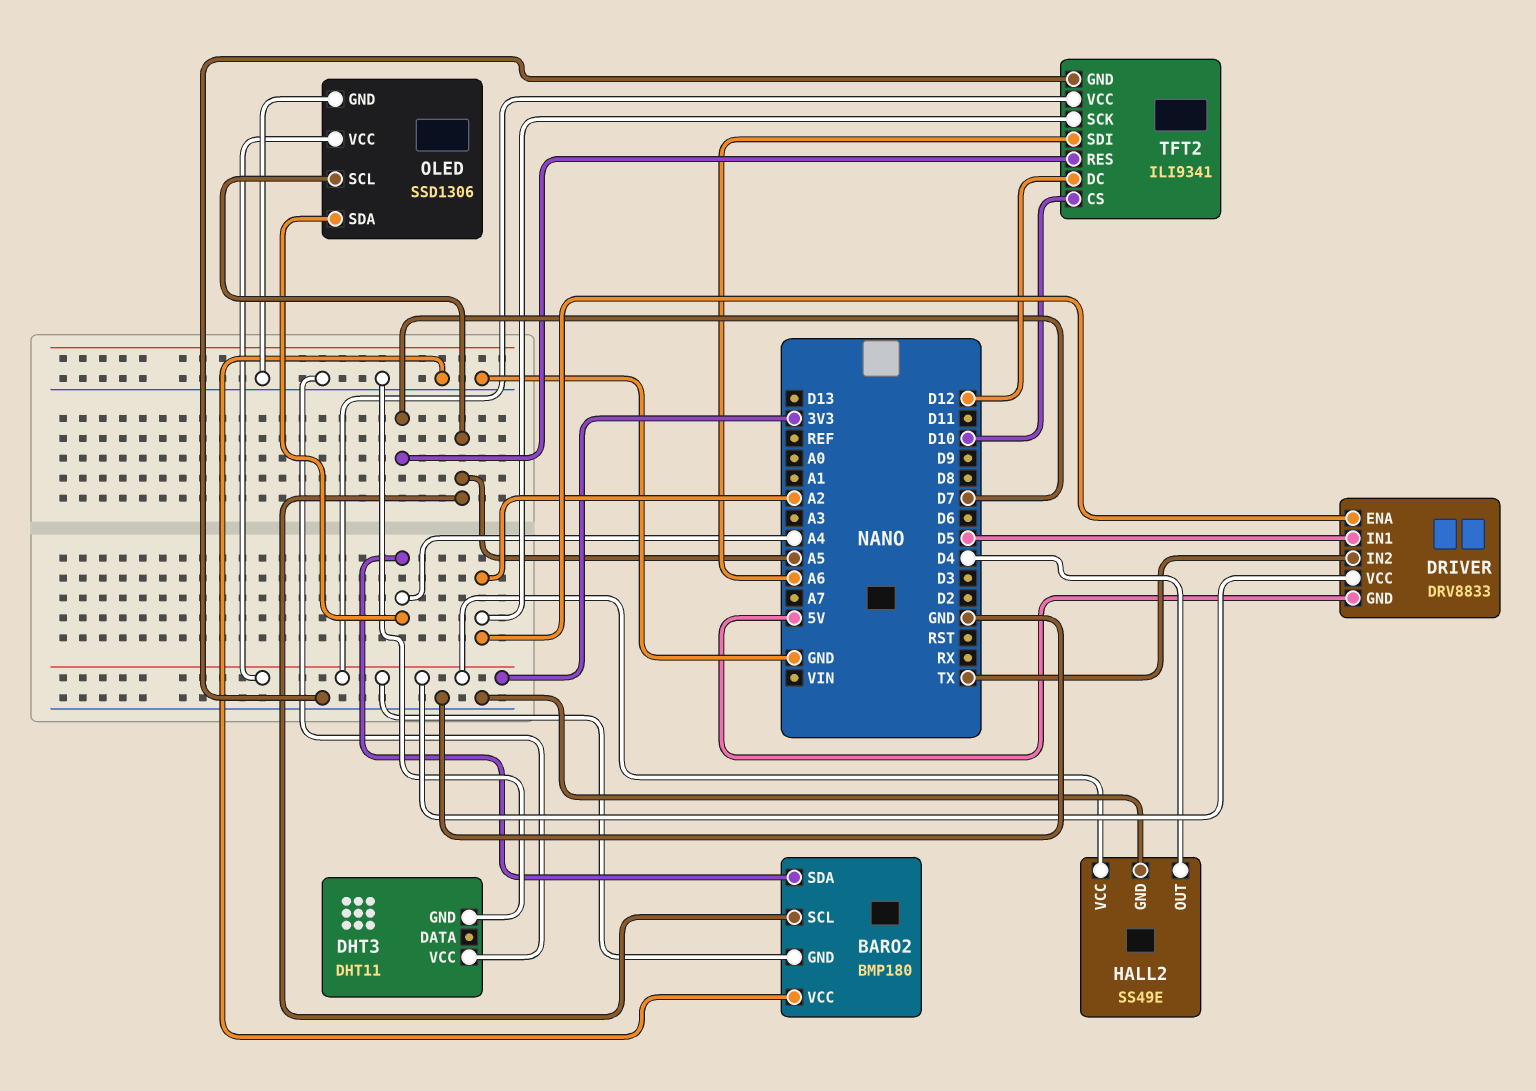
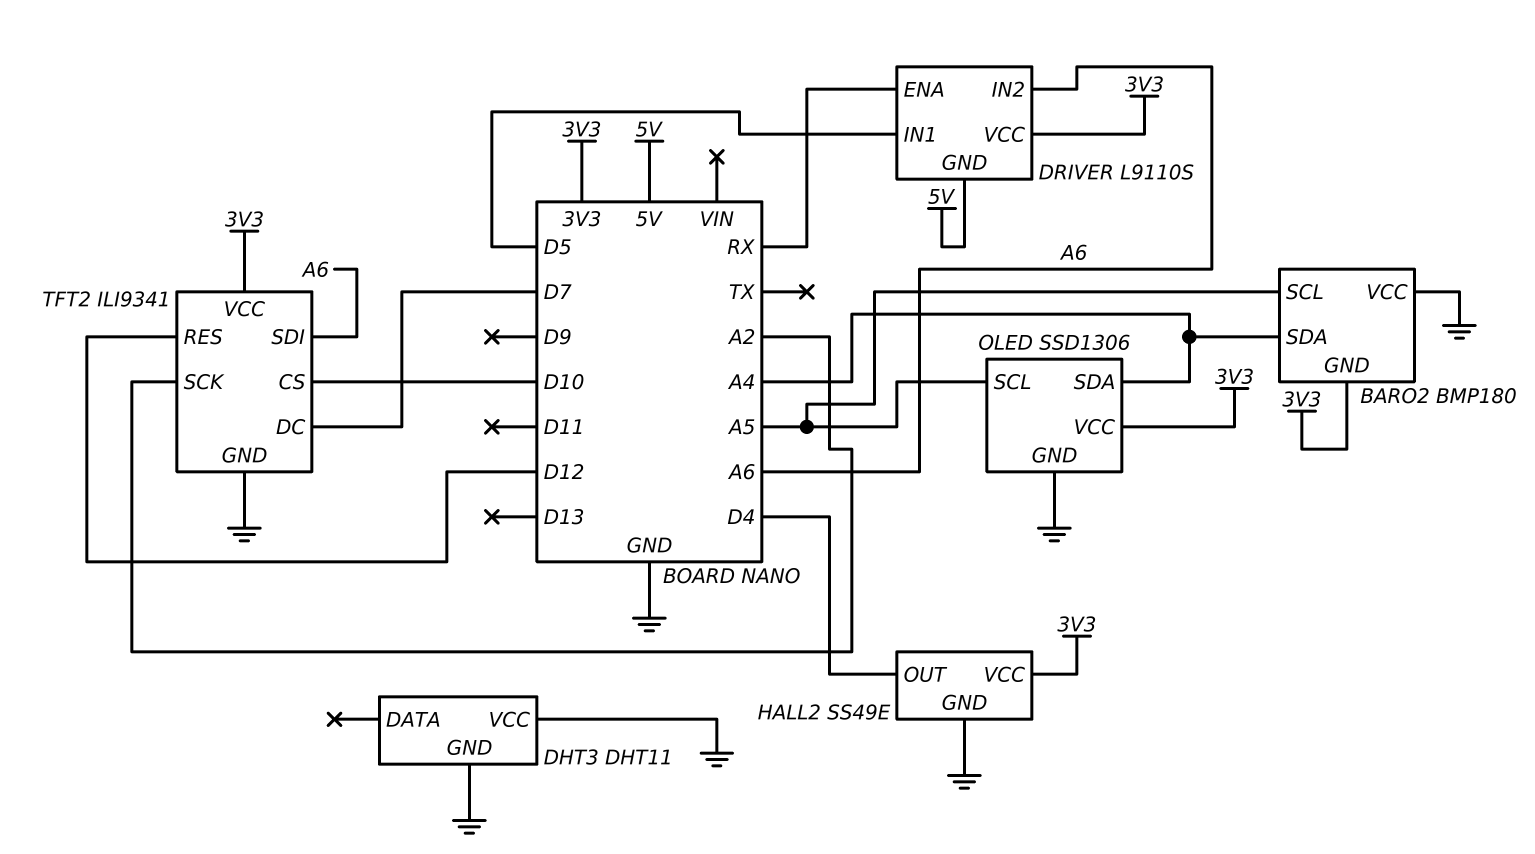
DRIVER: DRV8833 -> L9110S
DRIVER pin ENA: A2 -> RX
DRIVER pin IN2: TX -> A6
TFT2 pin DC: D12 -> D7
TFT2 pin RES: D7 -> D12

